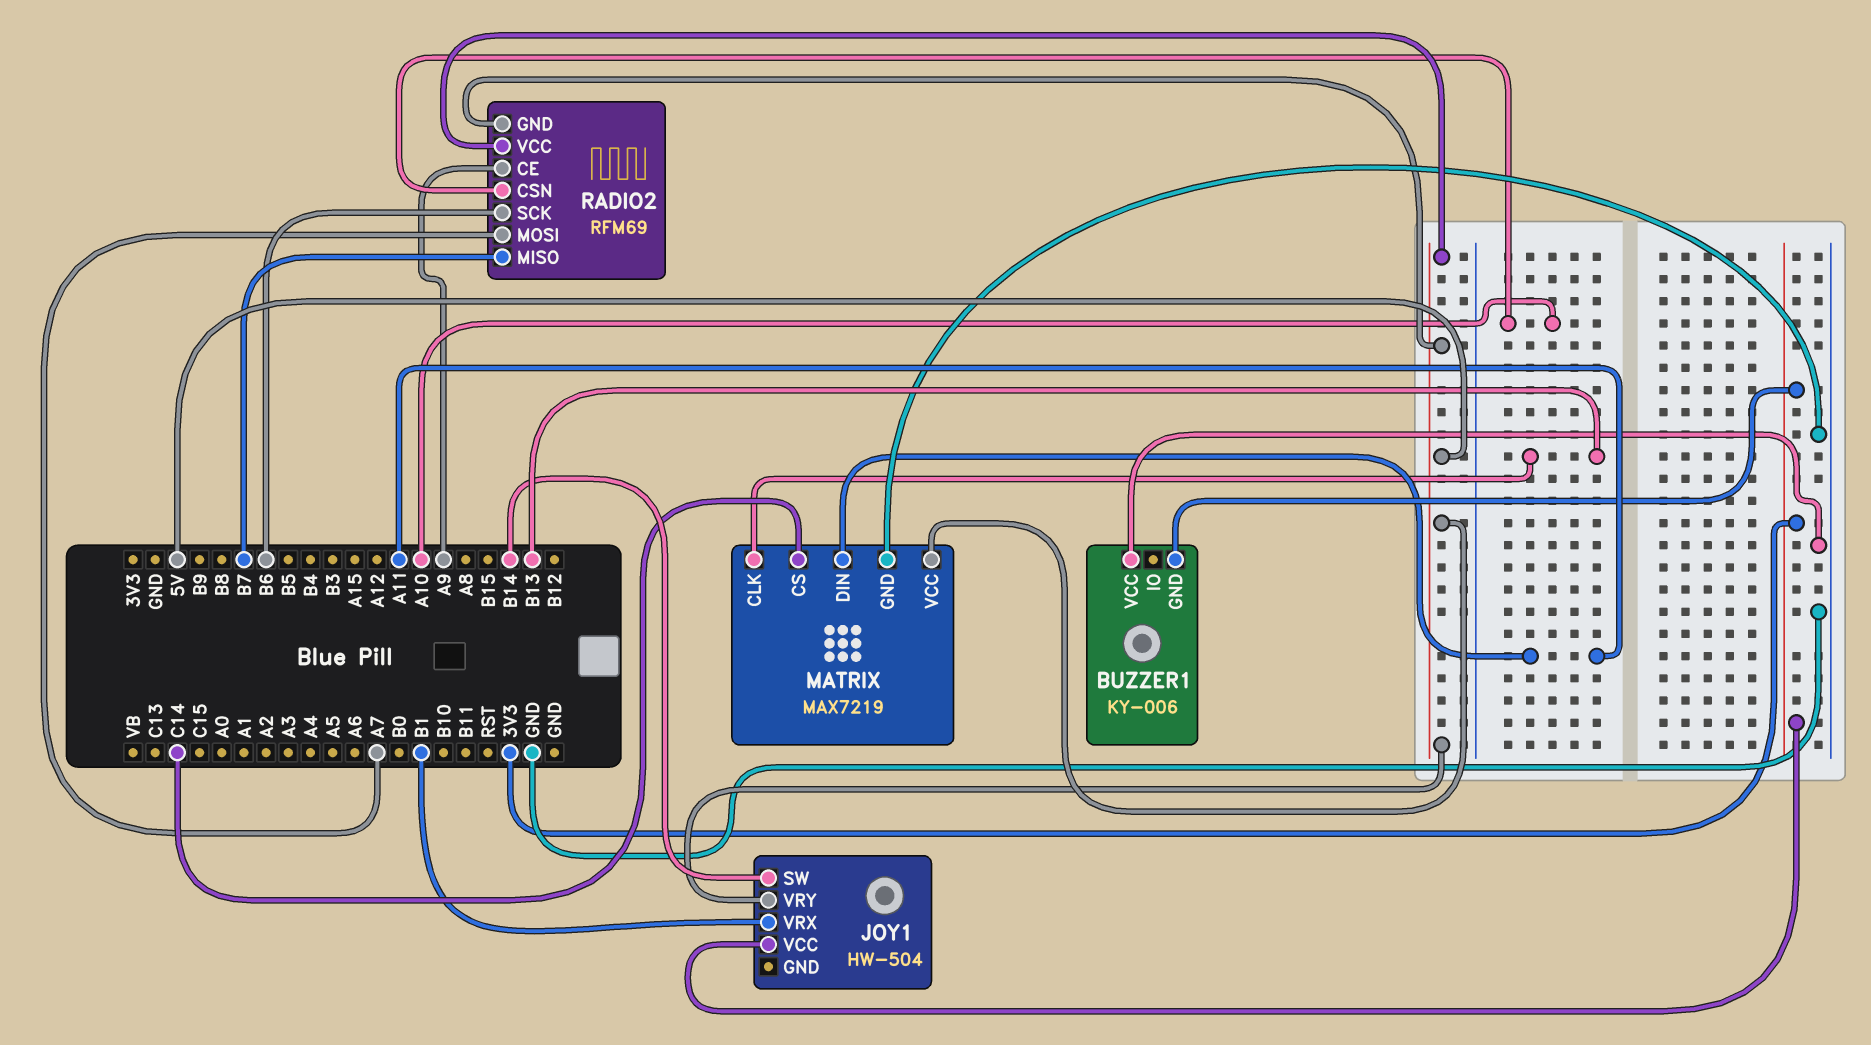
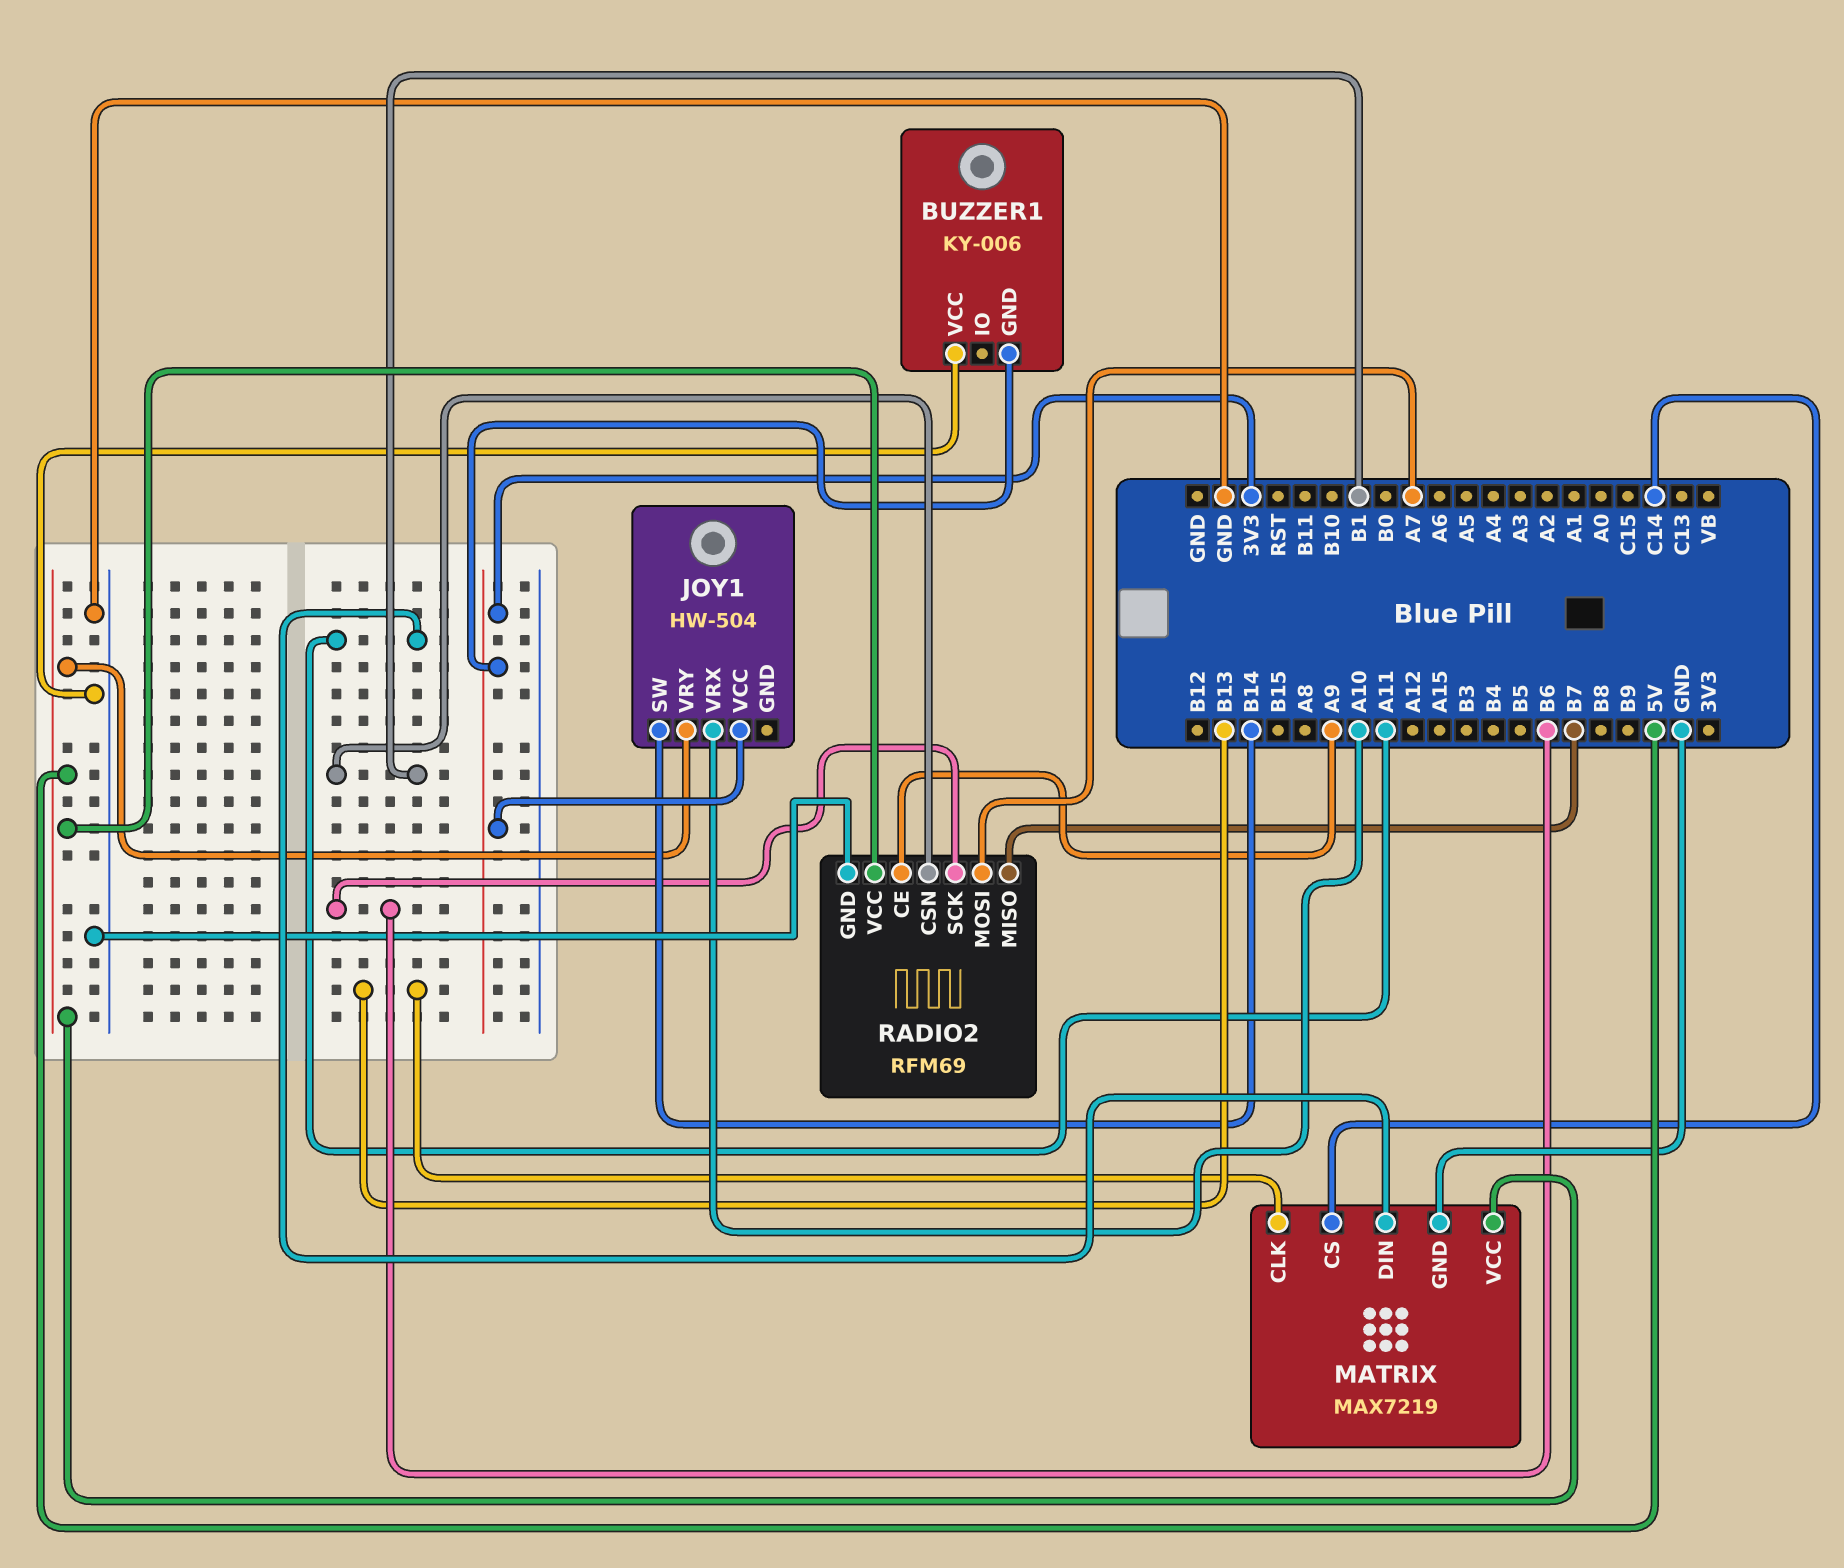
JOY1 pin VRX: B1 -> A10
RADIO2 pin CSN: A10 -> B1
RADIO2 pin GND: 5V -> GND

